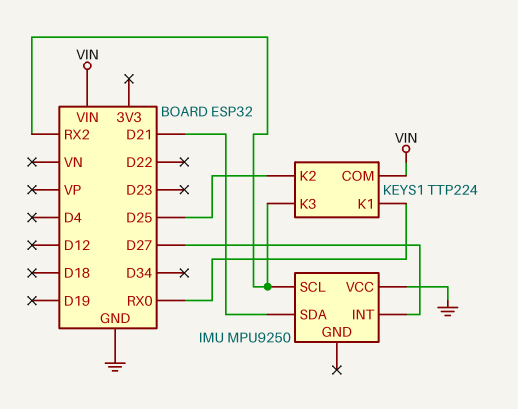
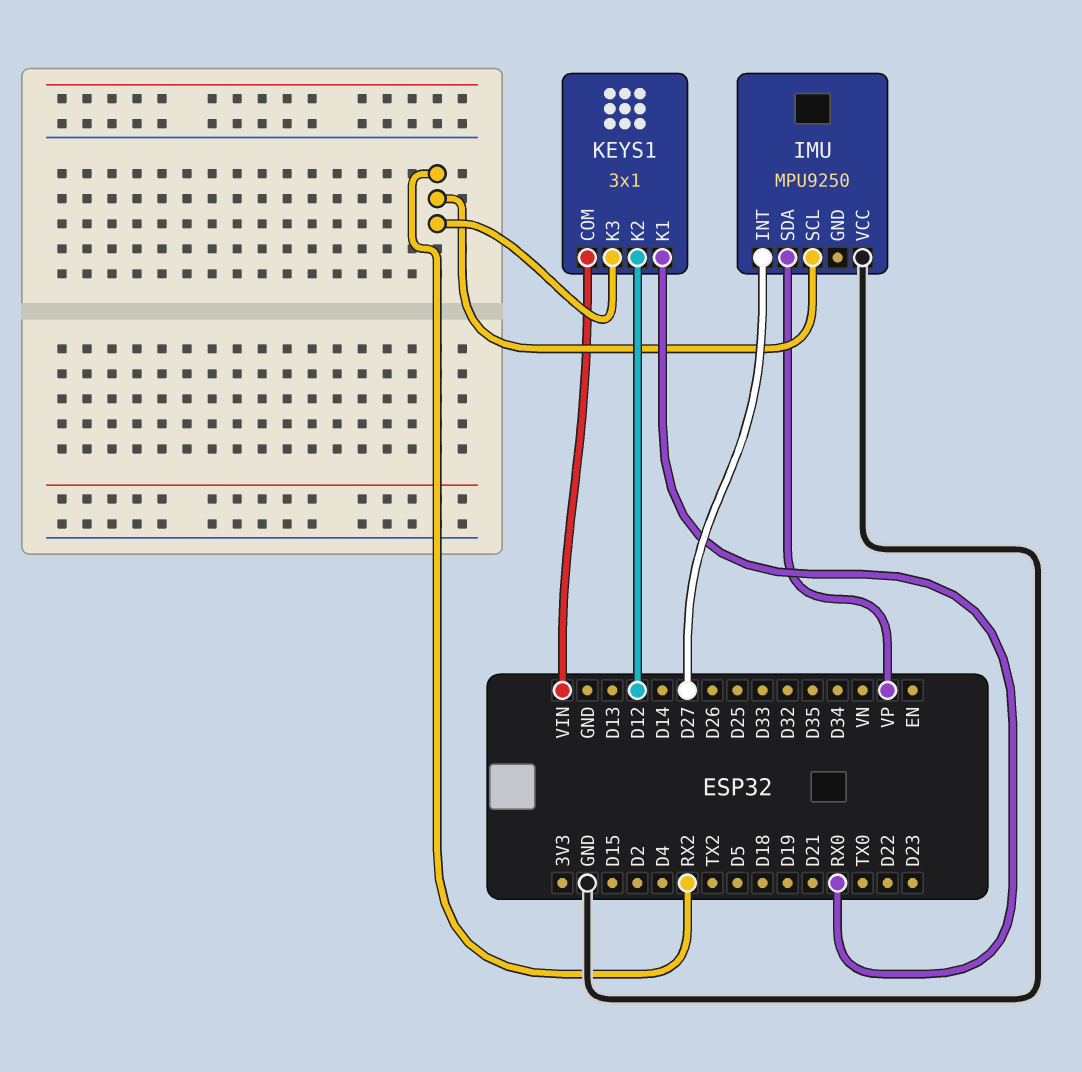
IMU pin SDA: D21 -> VP
KEYS1: TTP224 -> 3x1
KEYS1 pin K2: D25 -> D12

